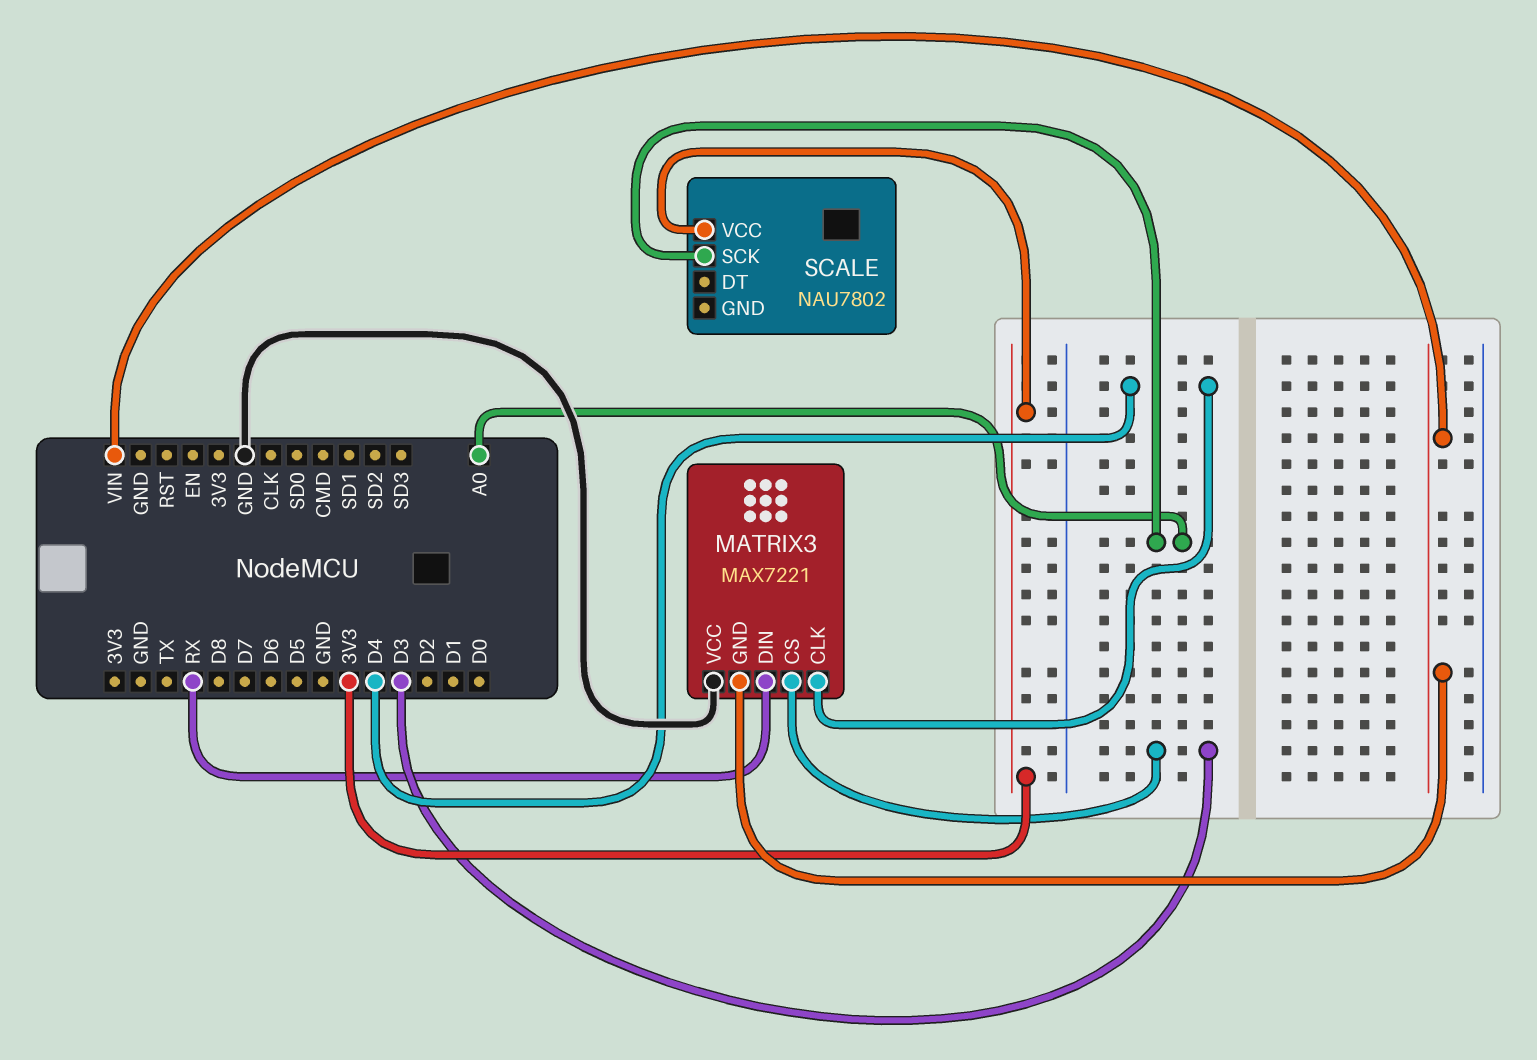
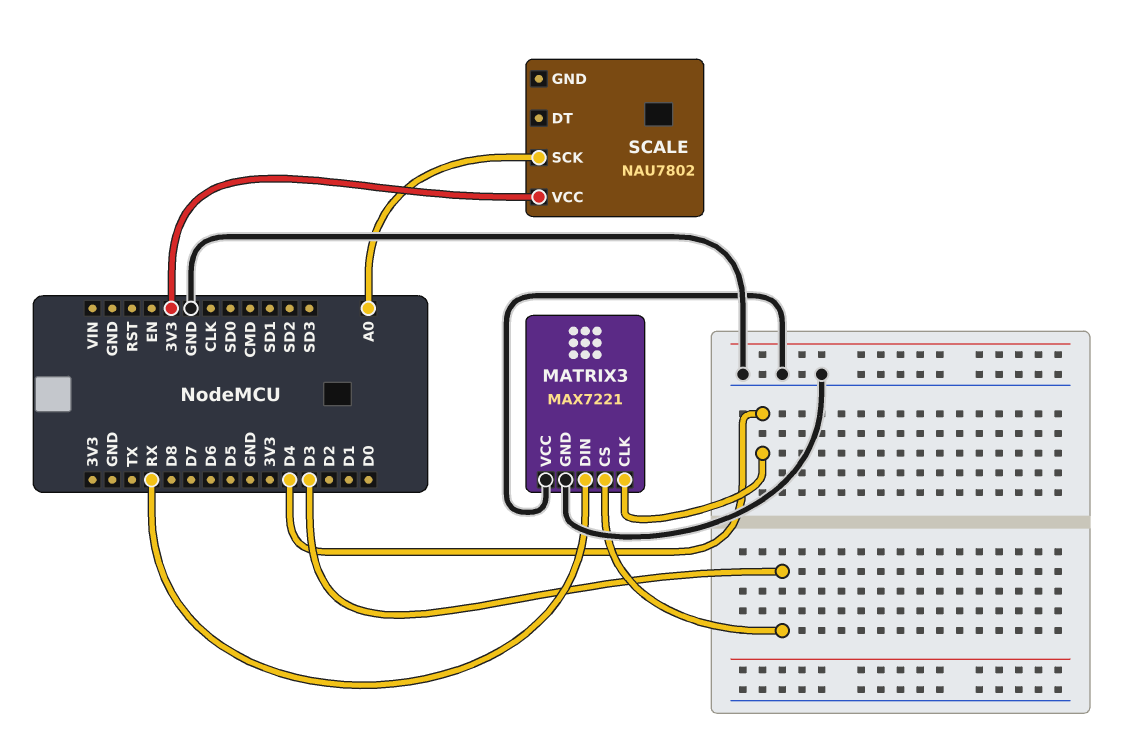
MATRIX3 pin GND: VIN -> GND

